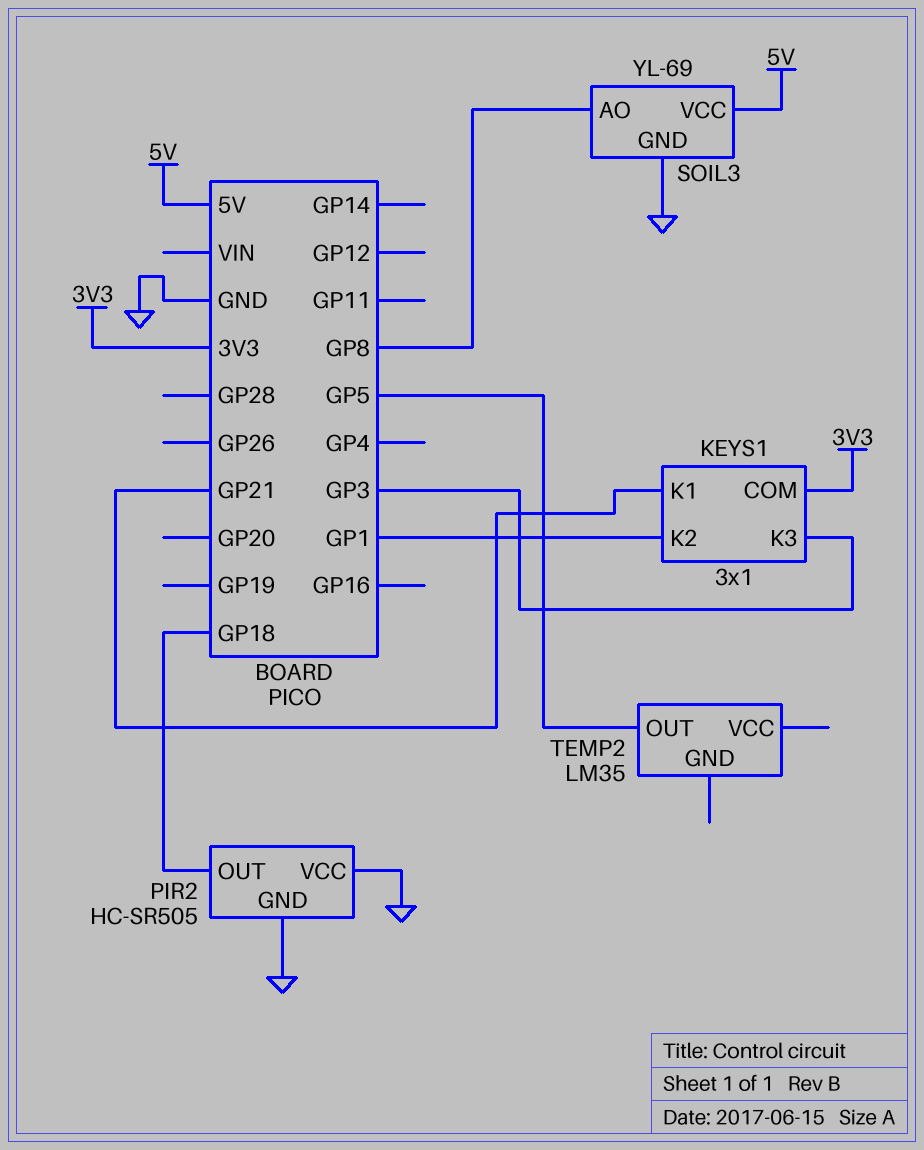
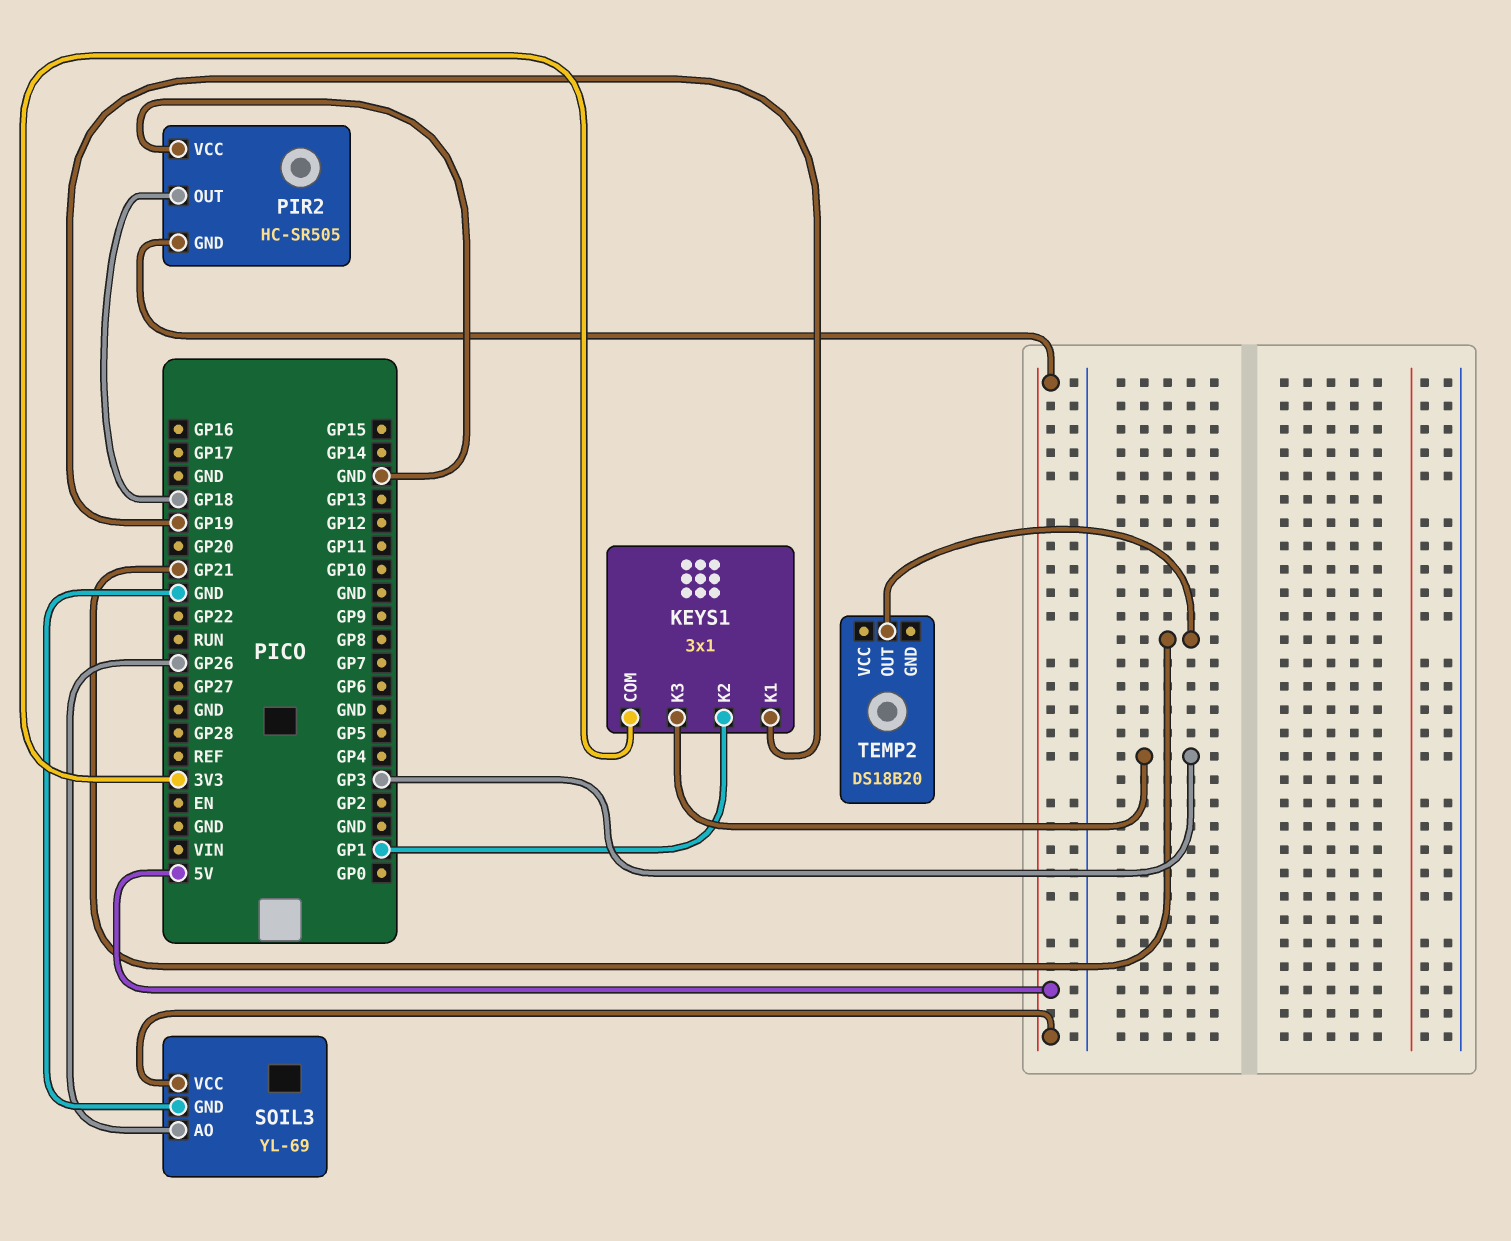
KEYS1 pin K1: GP21 -> GP19
PIR2 pin GND: GND -> 5V
SOIL3 pin AO: GP8 -> GP26
TEMP2: LM35 -> DS18B20
TEMP2 pin OUT: GP5 -> GP21

